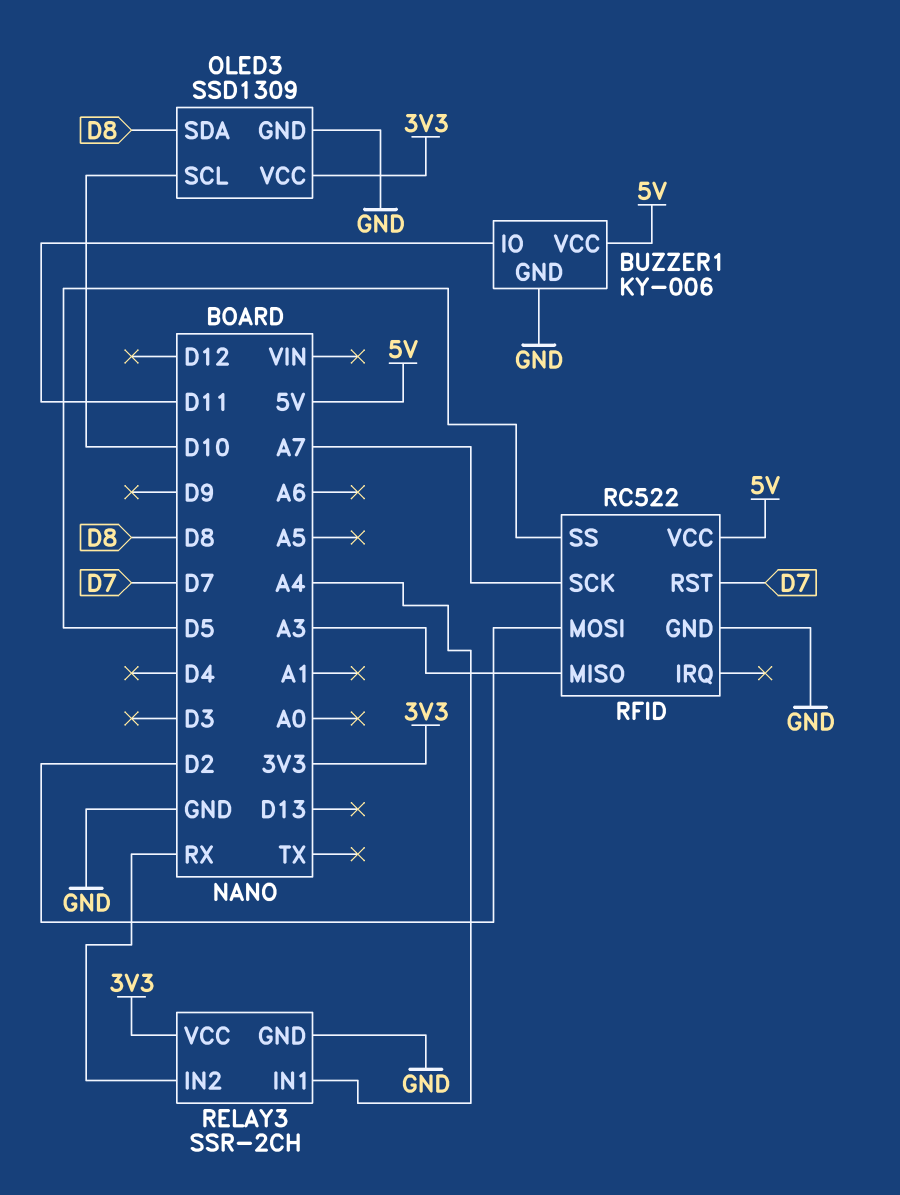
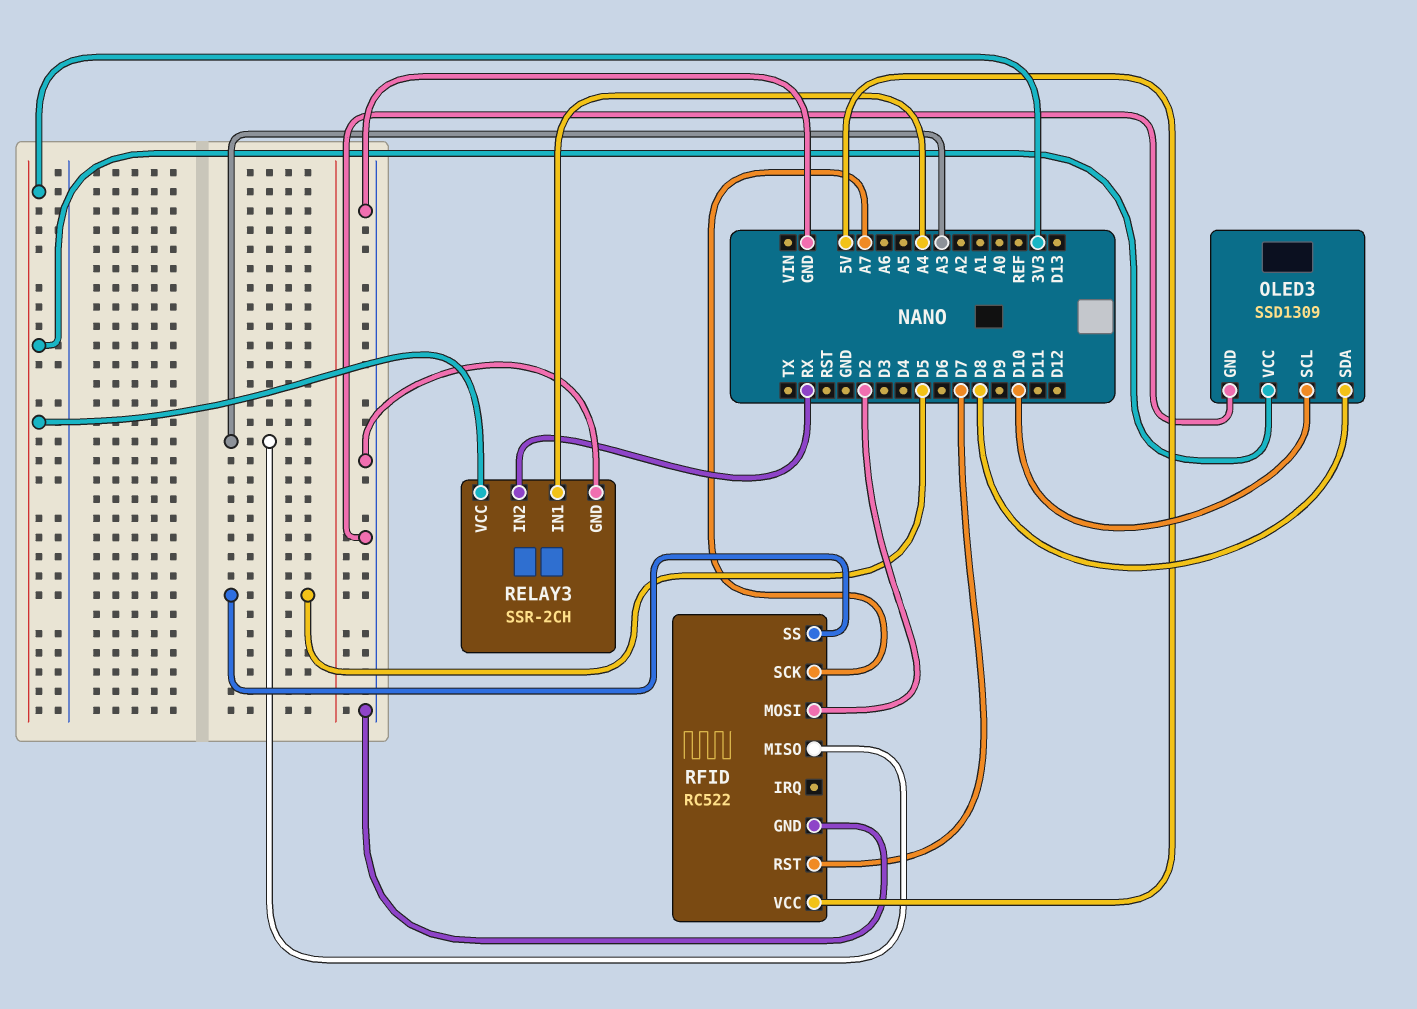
BUZZER1: KY-006 -> none
BUZZER1 pin GND: GND -> none
BUZZER1 pin IO: D11 -> none
BUZZER1 pin VCC: 5V -> none

